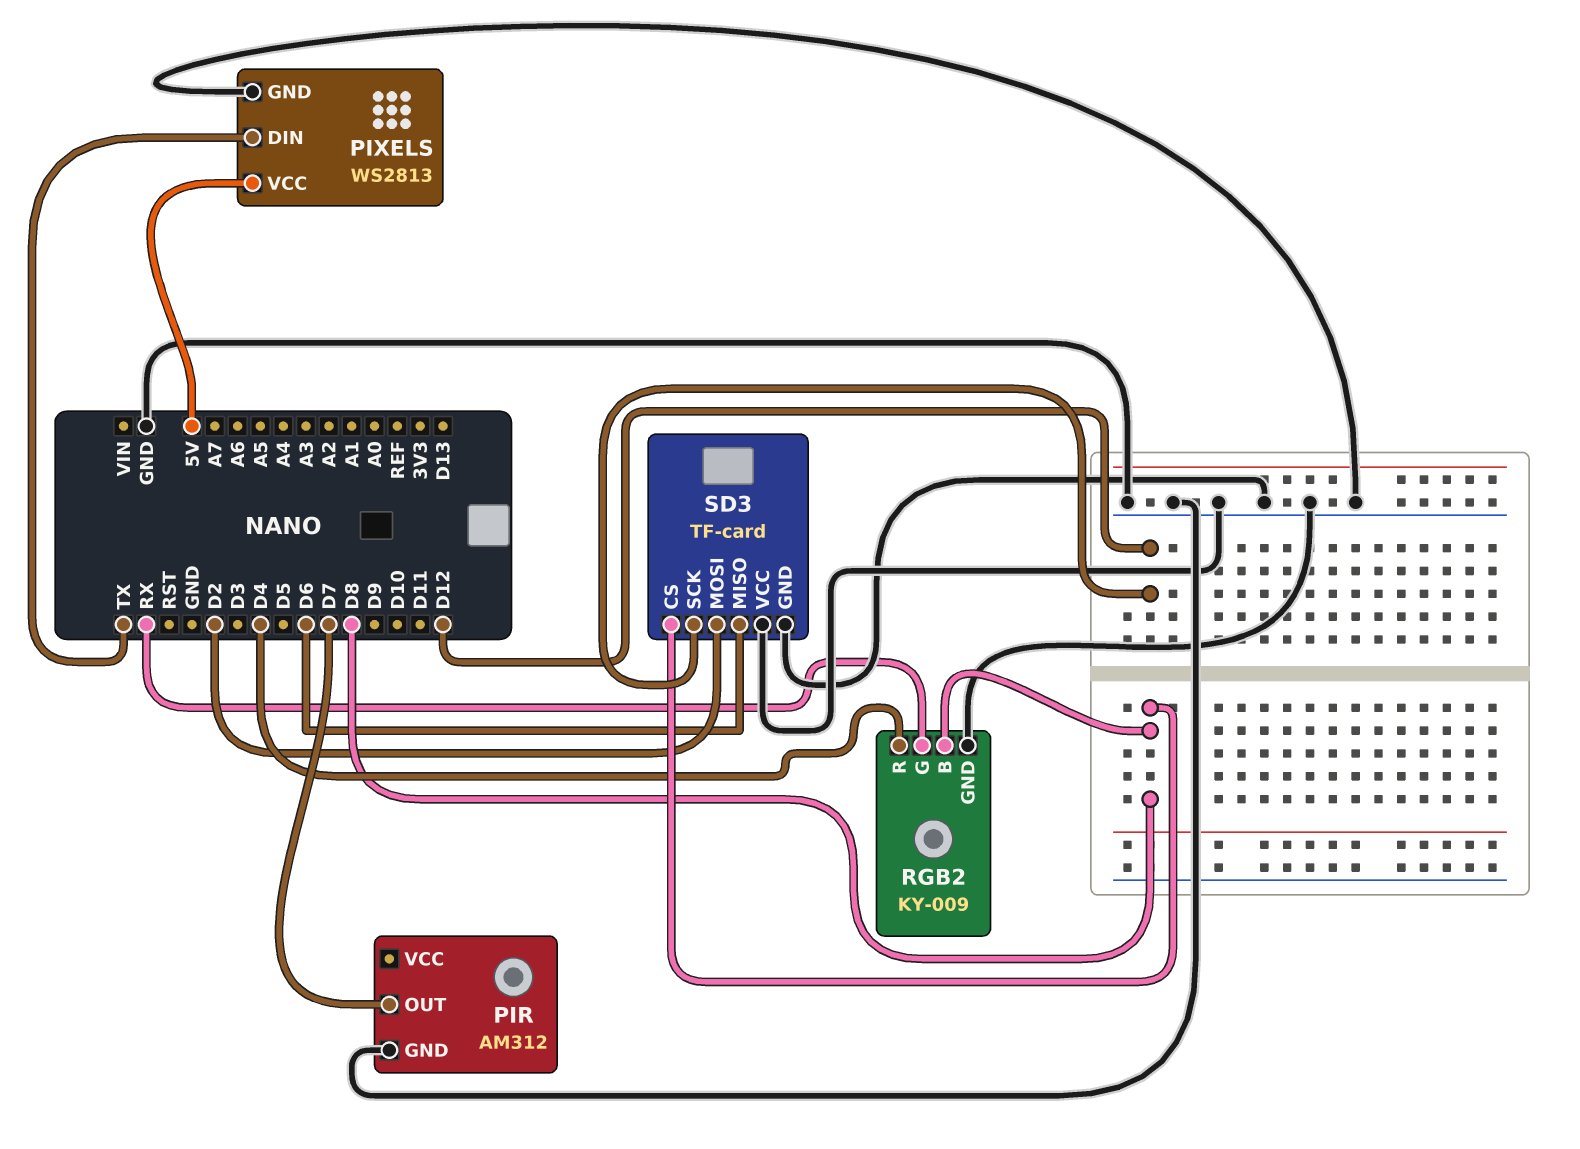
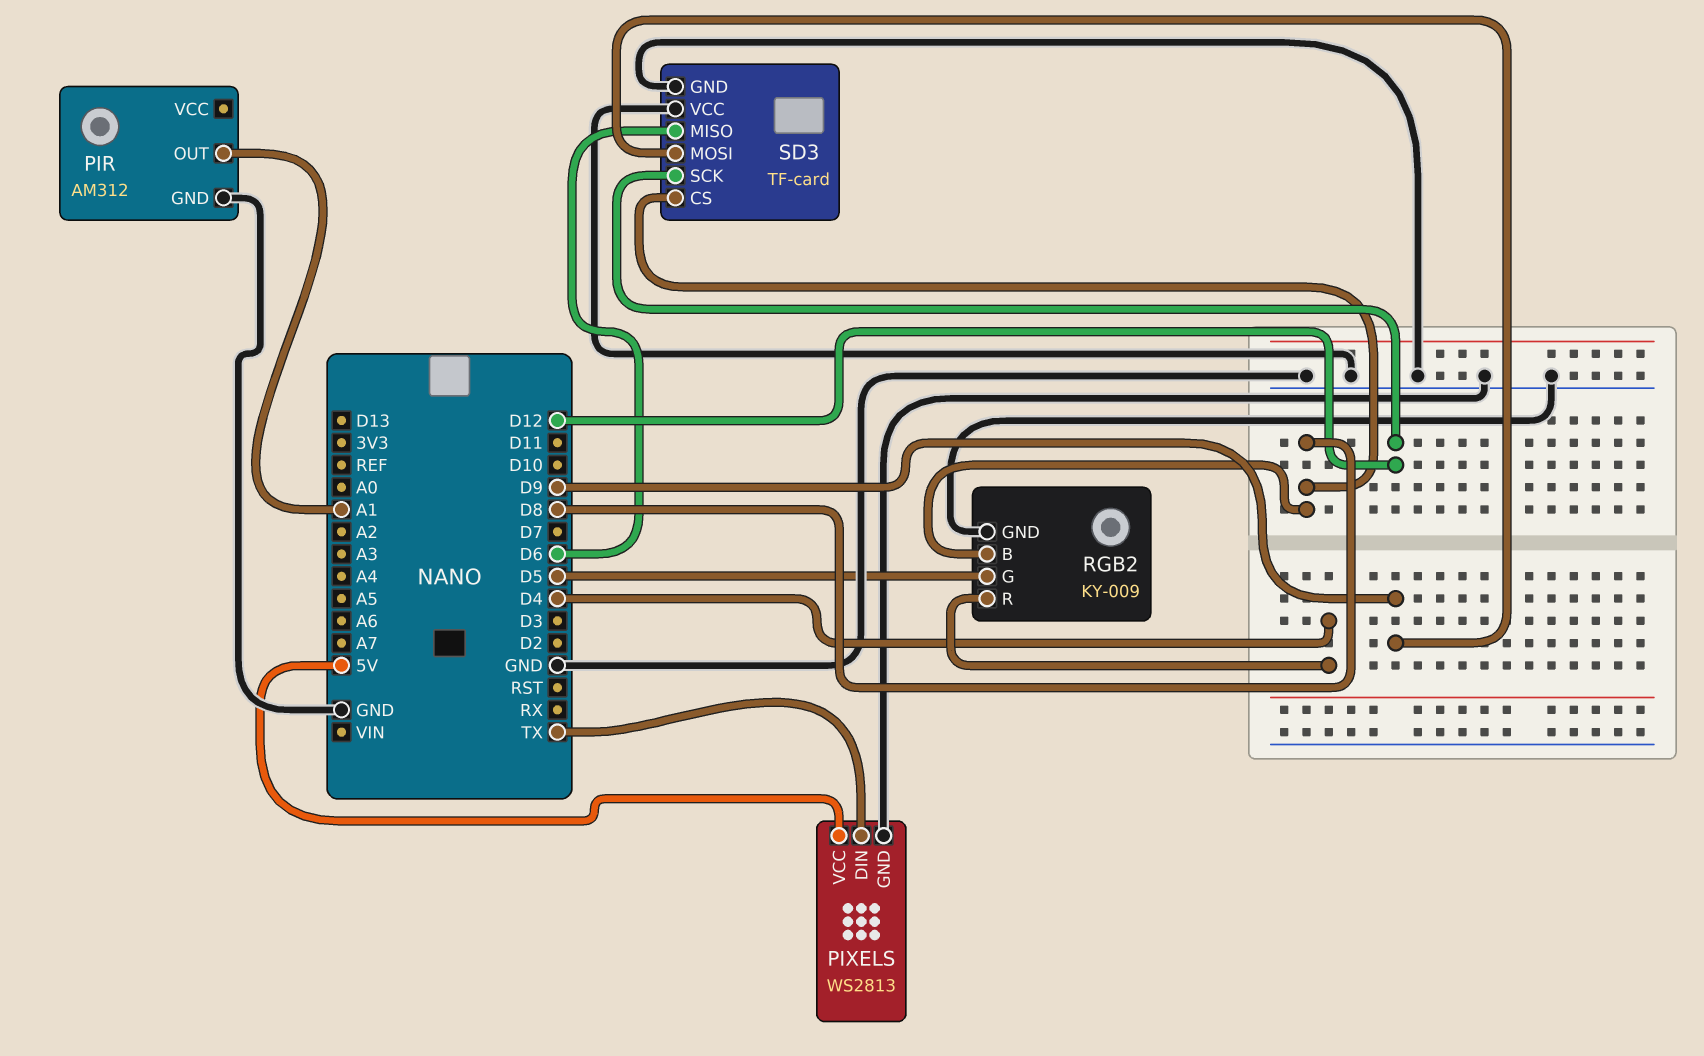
PIR pin OUT: D7 -> A1
RGB2 pin G: RX -> D5
SD3 pin MOSI: D2 -> D9

